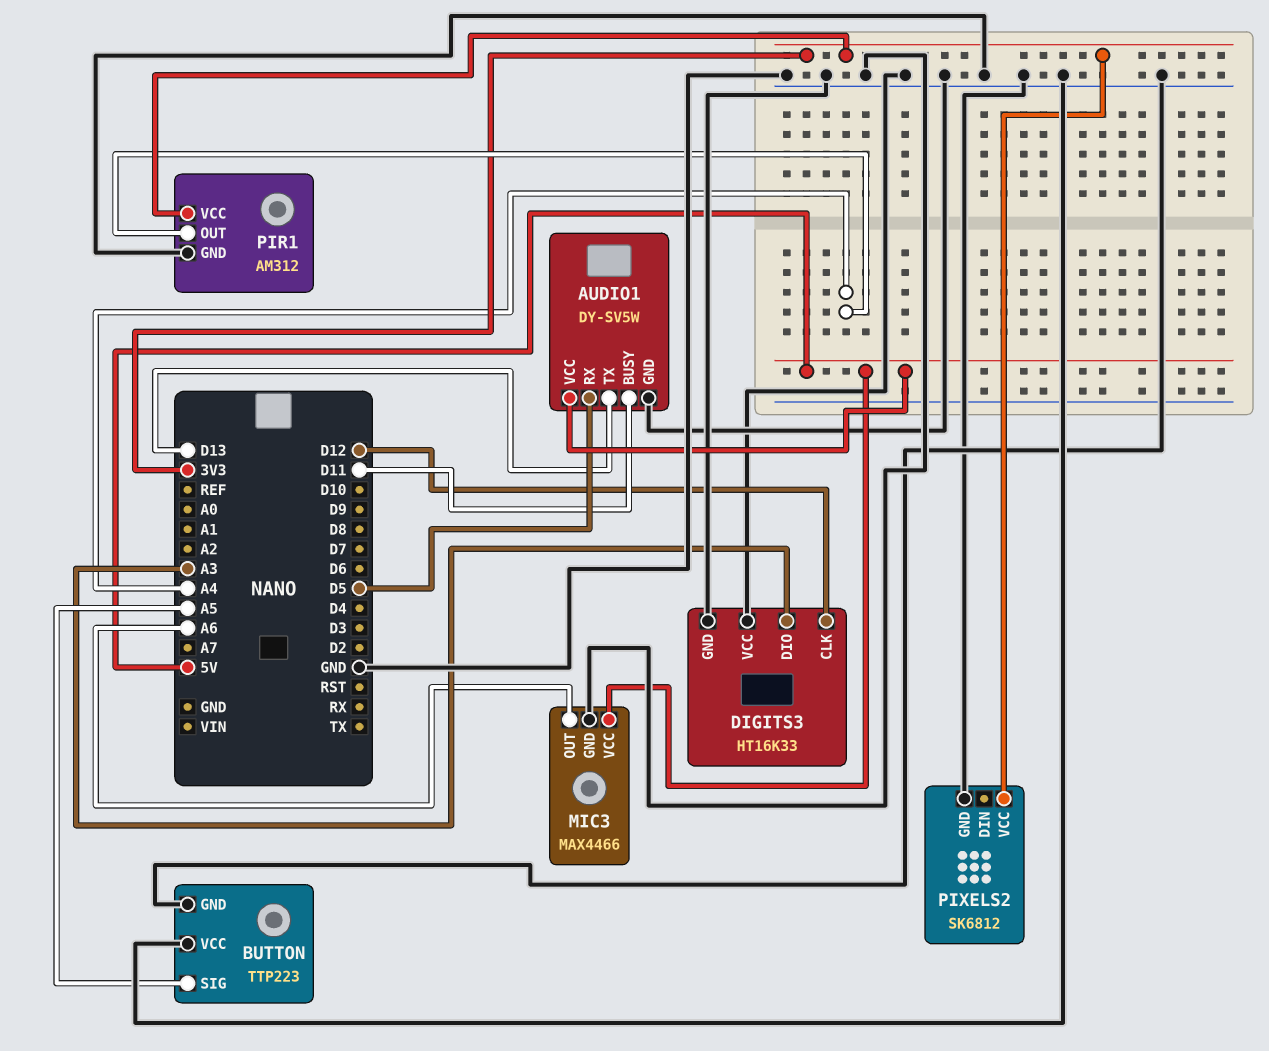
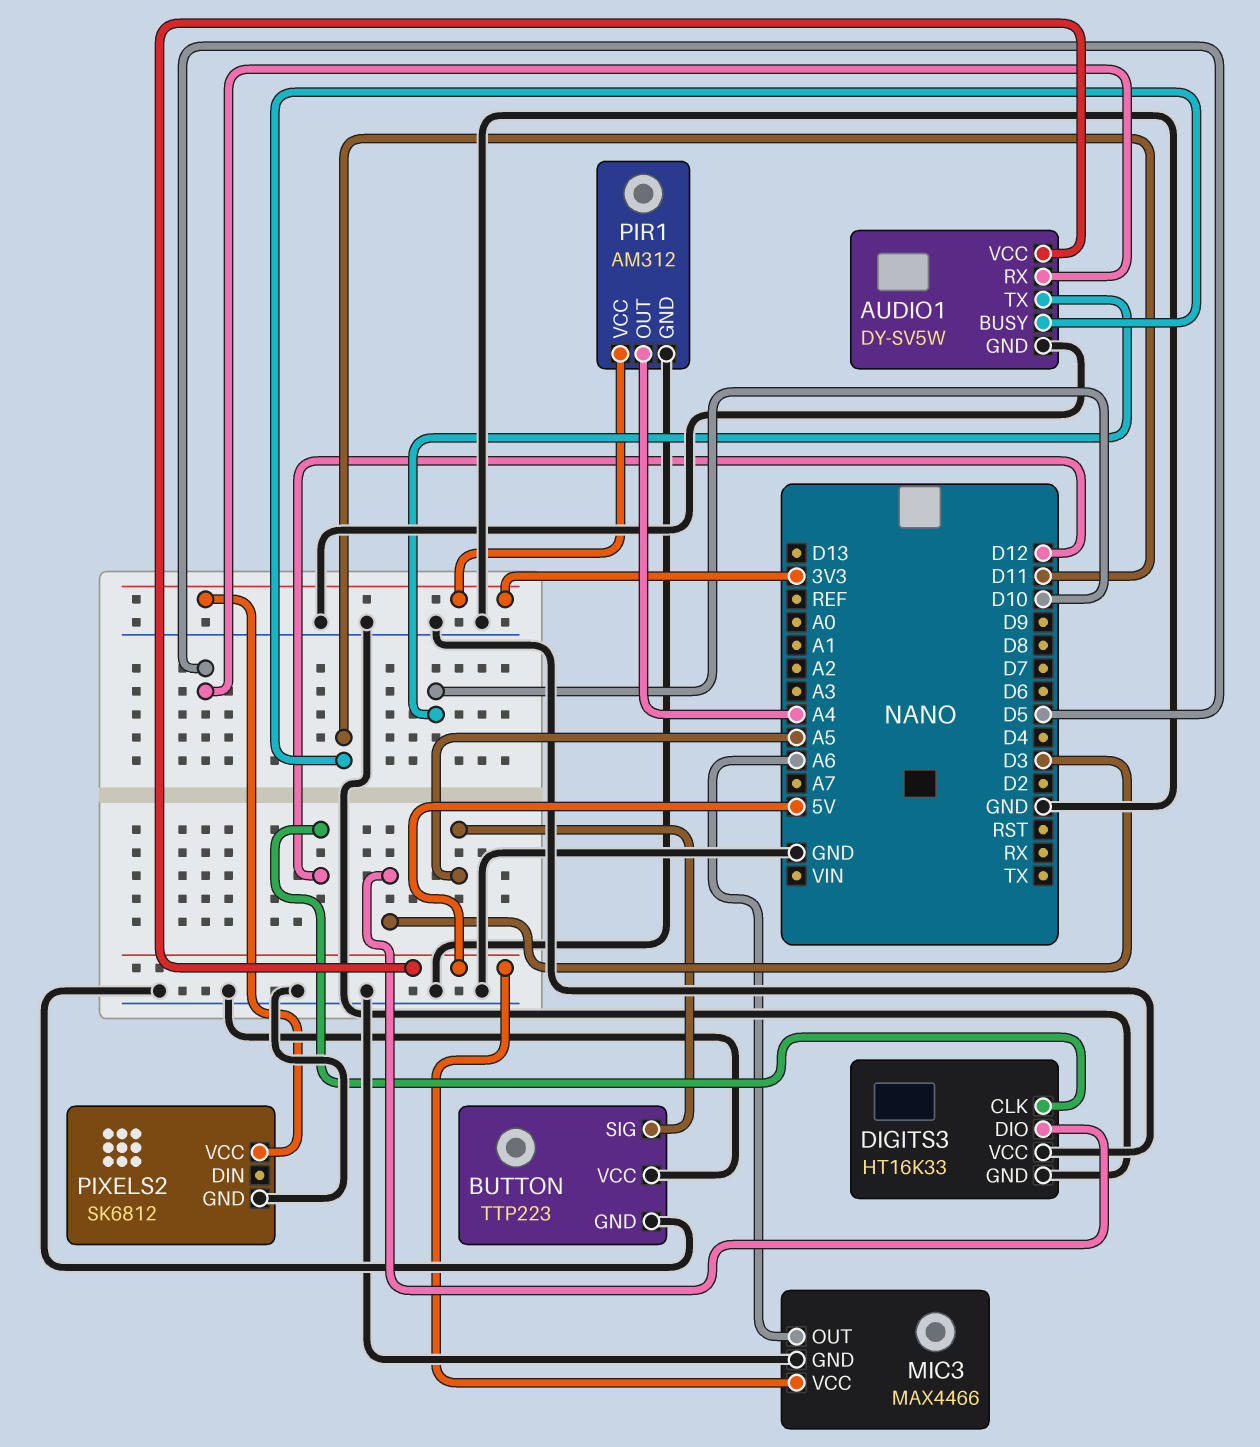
AUDIO1 pin TX: D13 -> D10
DIGITS3 pin DIO: A3 -> D3

